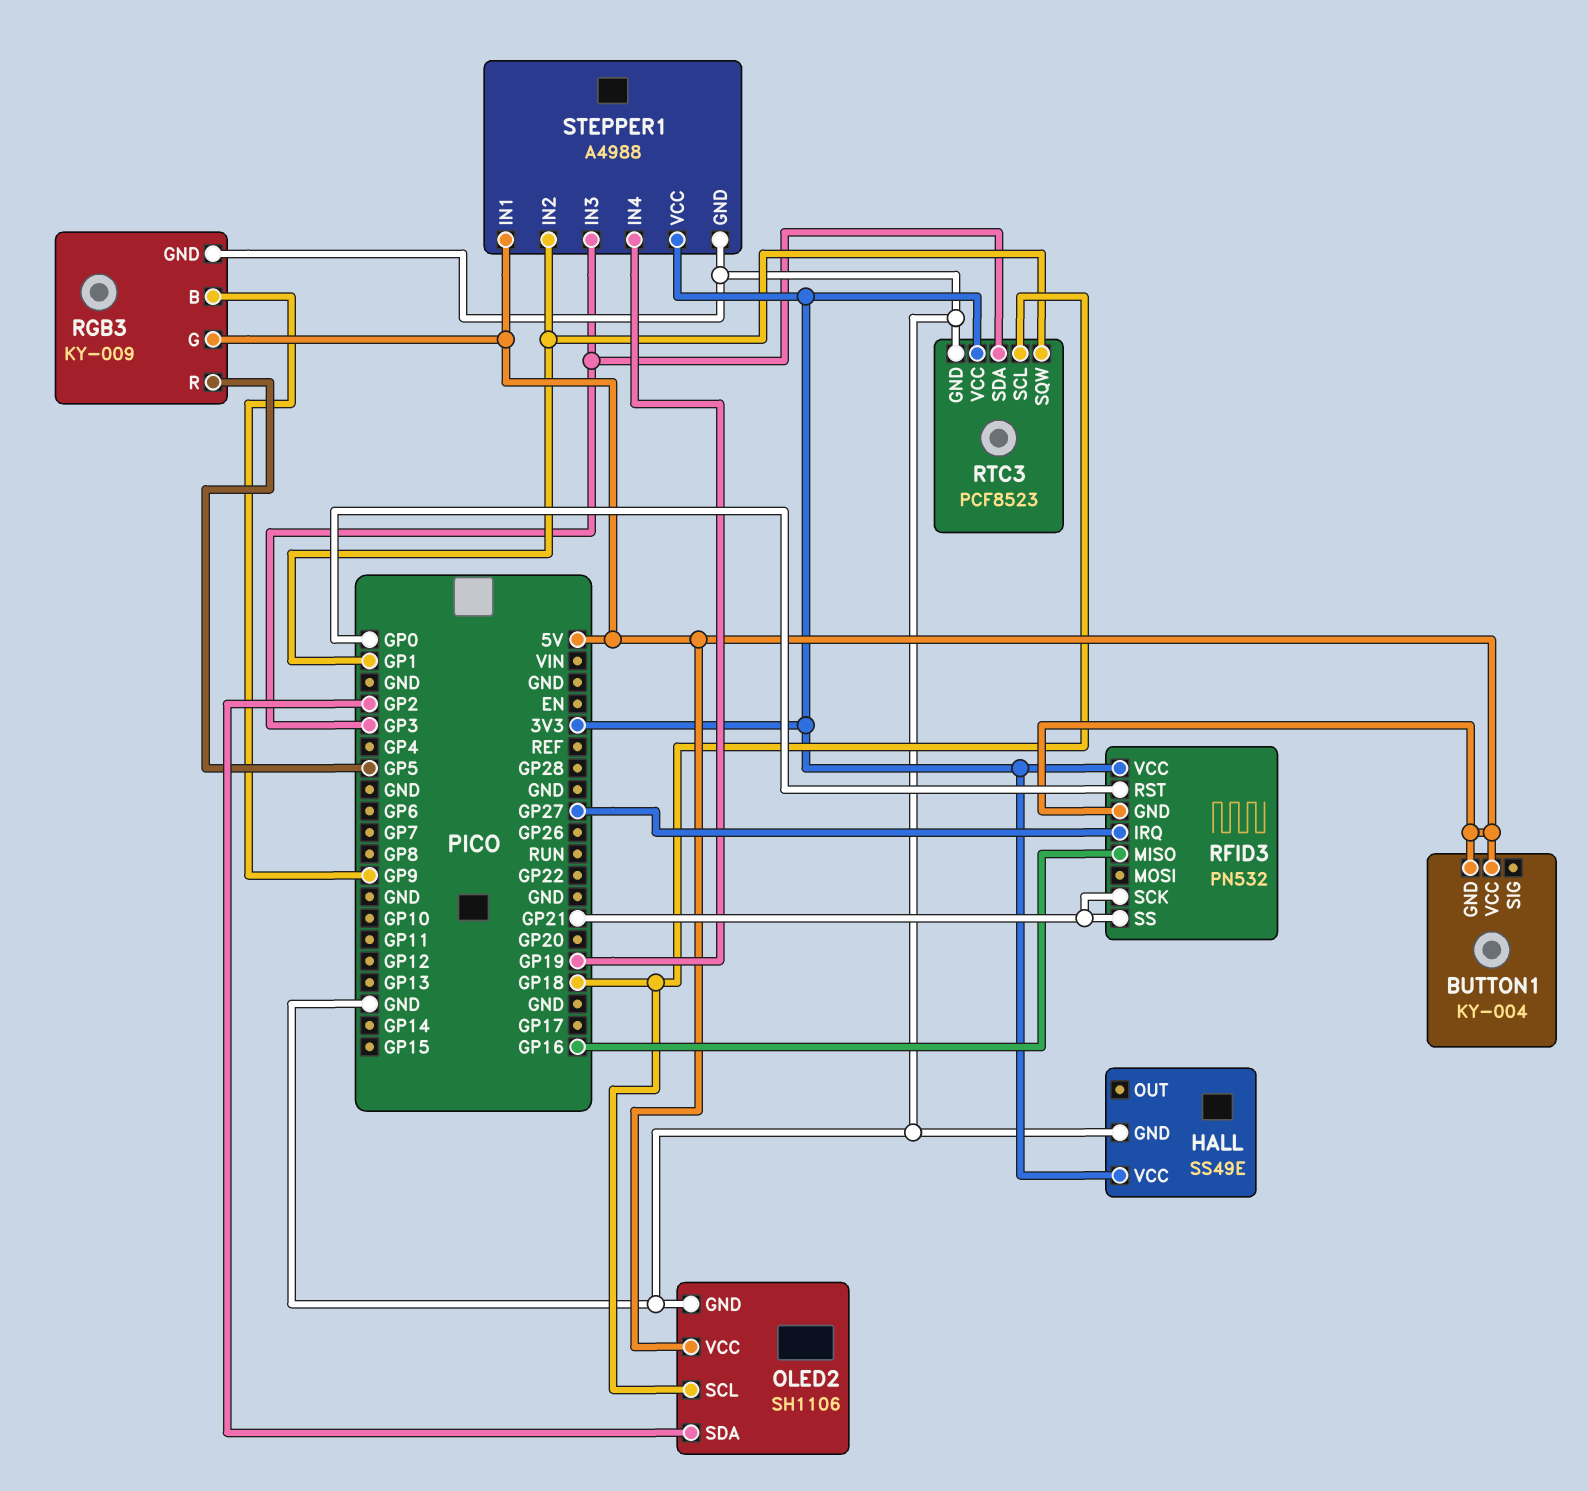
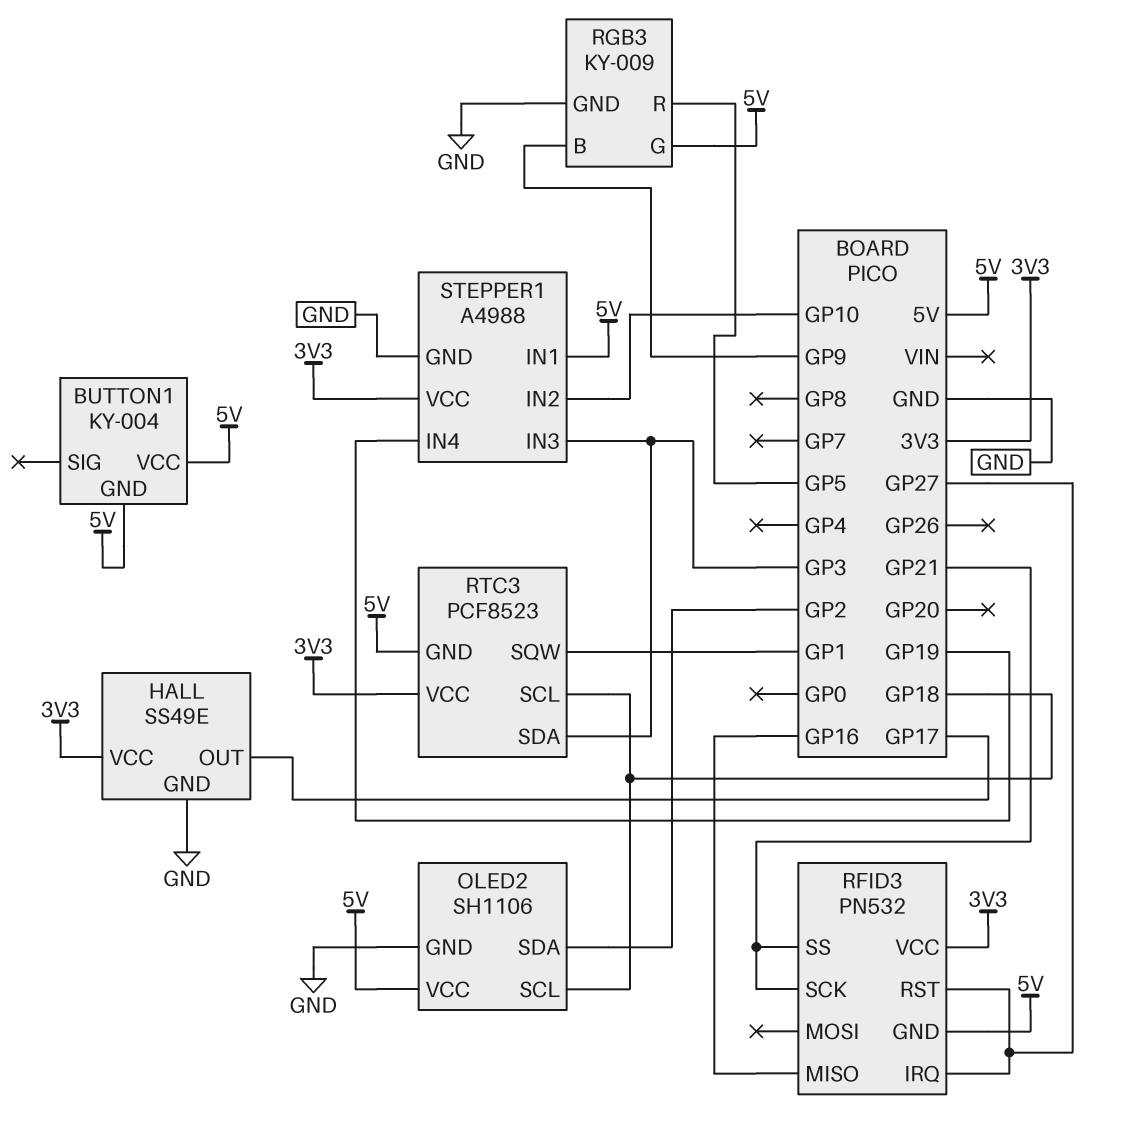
HALL pin OUT: none -> GP17
RFID3 pin RST: GP0 -> GP27
RTC3 pin GND: GND -> 5V
STEPPER1 pin IN2: GP1 -> GP10

